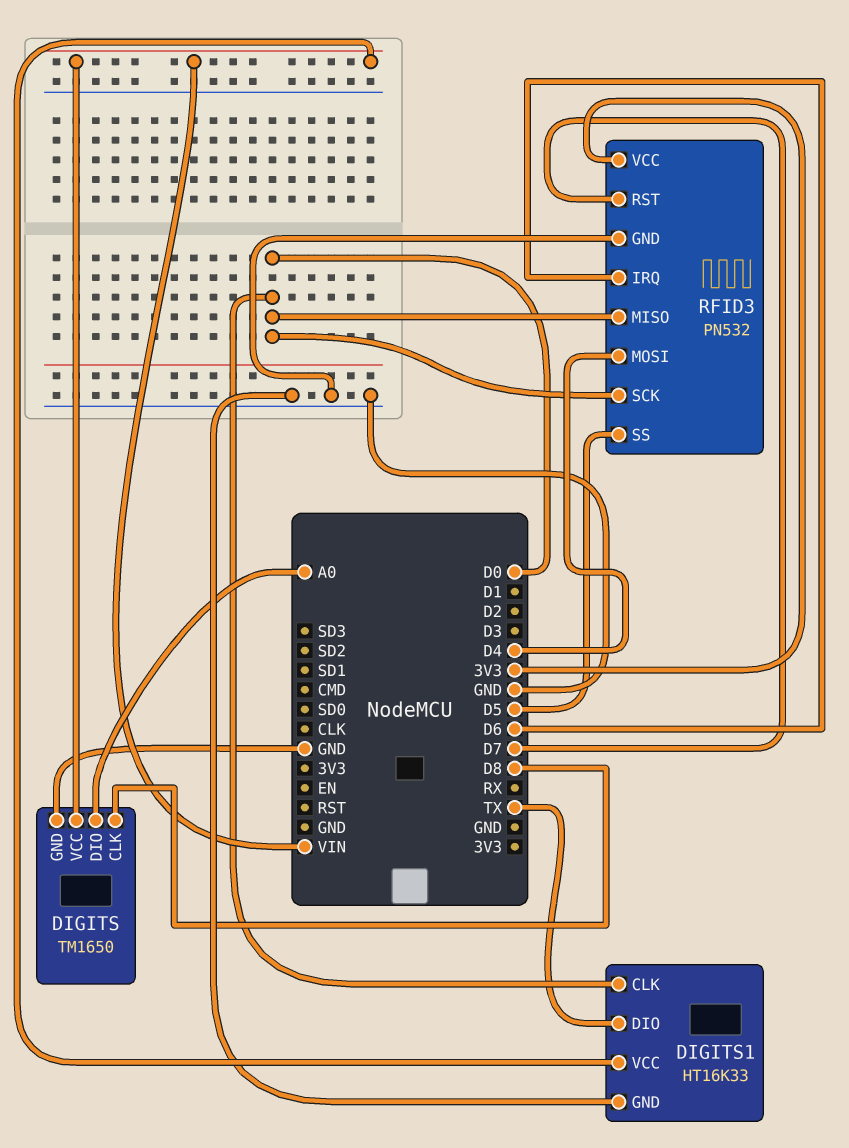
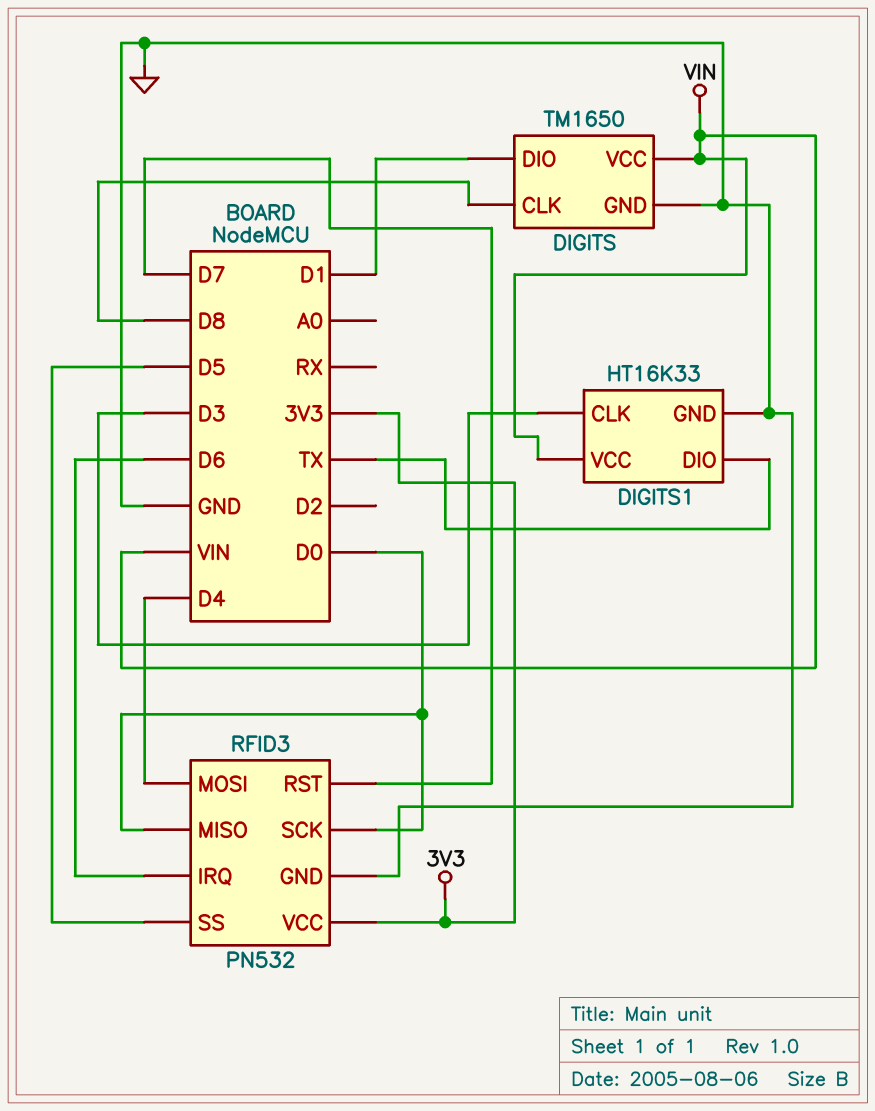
DIGITS pin DIO: A0 -> D1
DIGITS1 pin CLK: D0 -> D3

